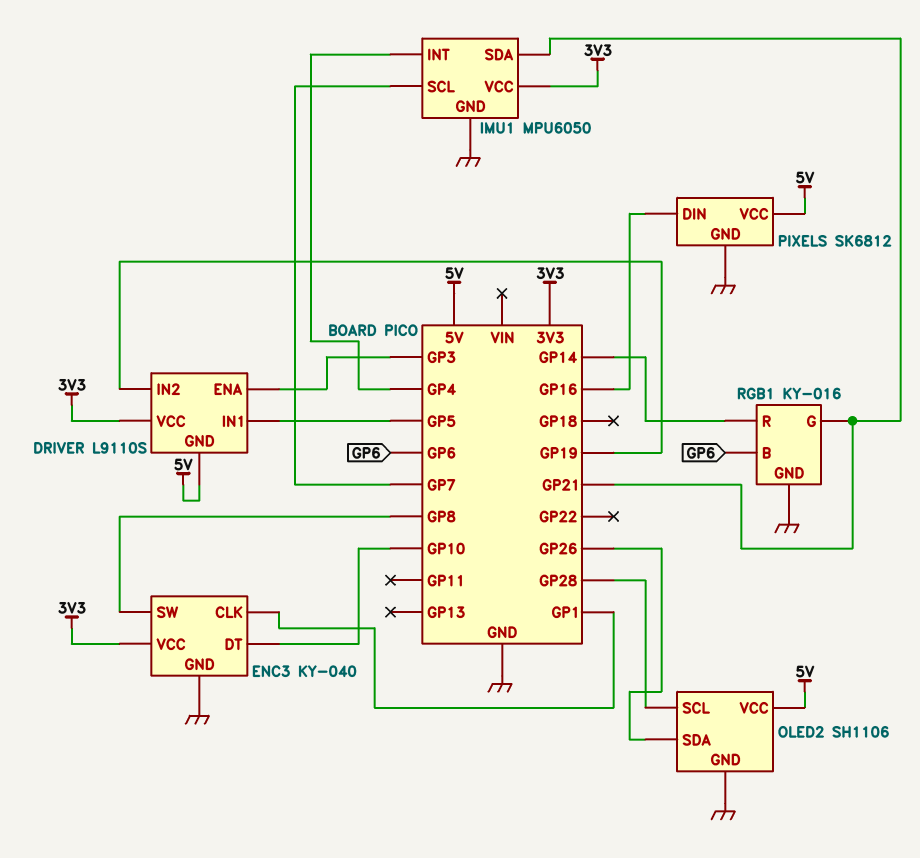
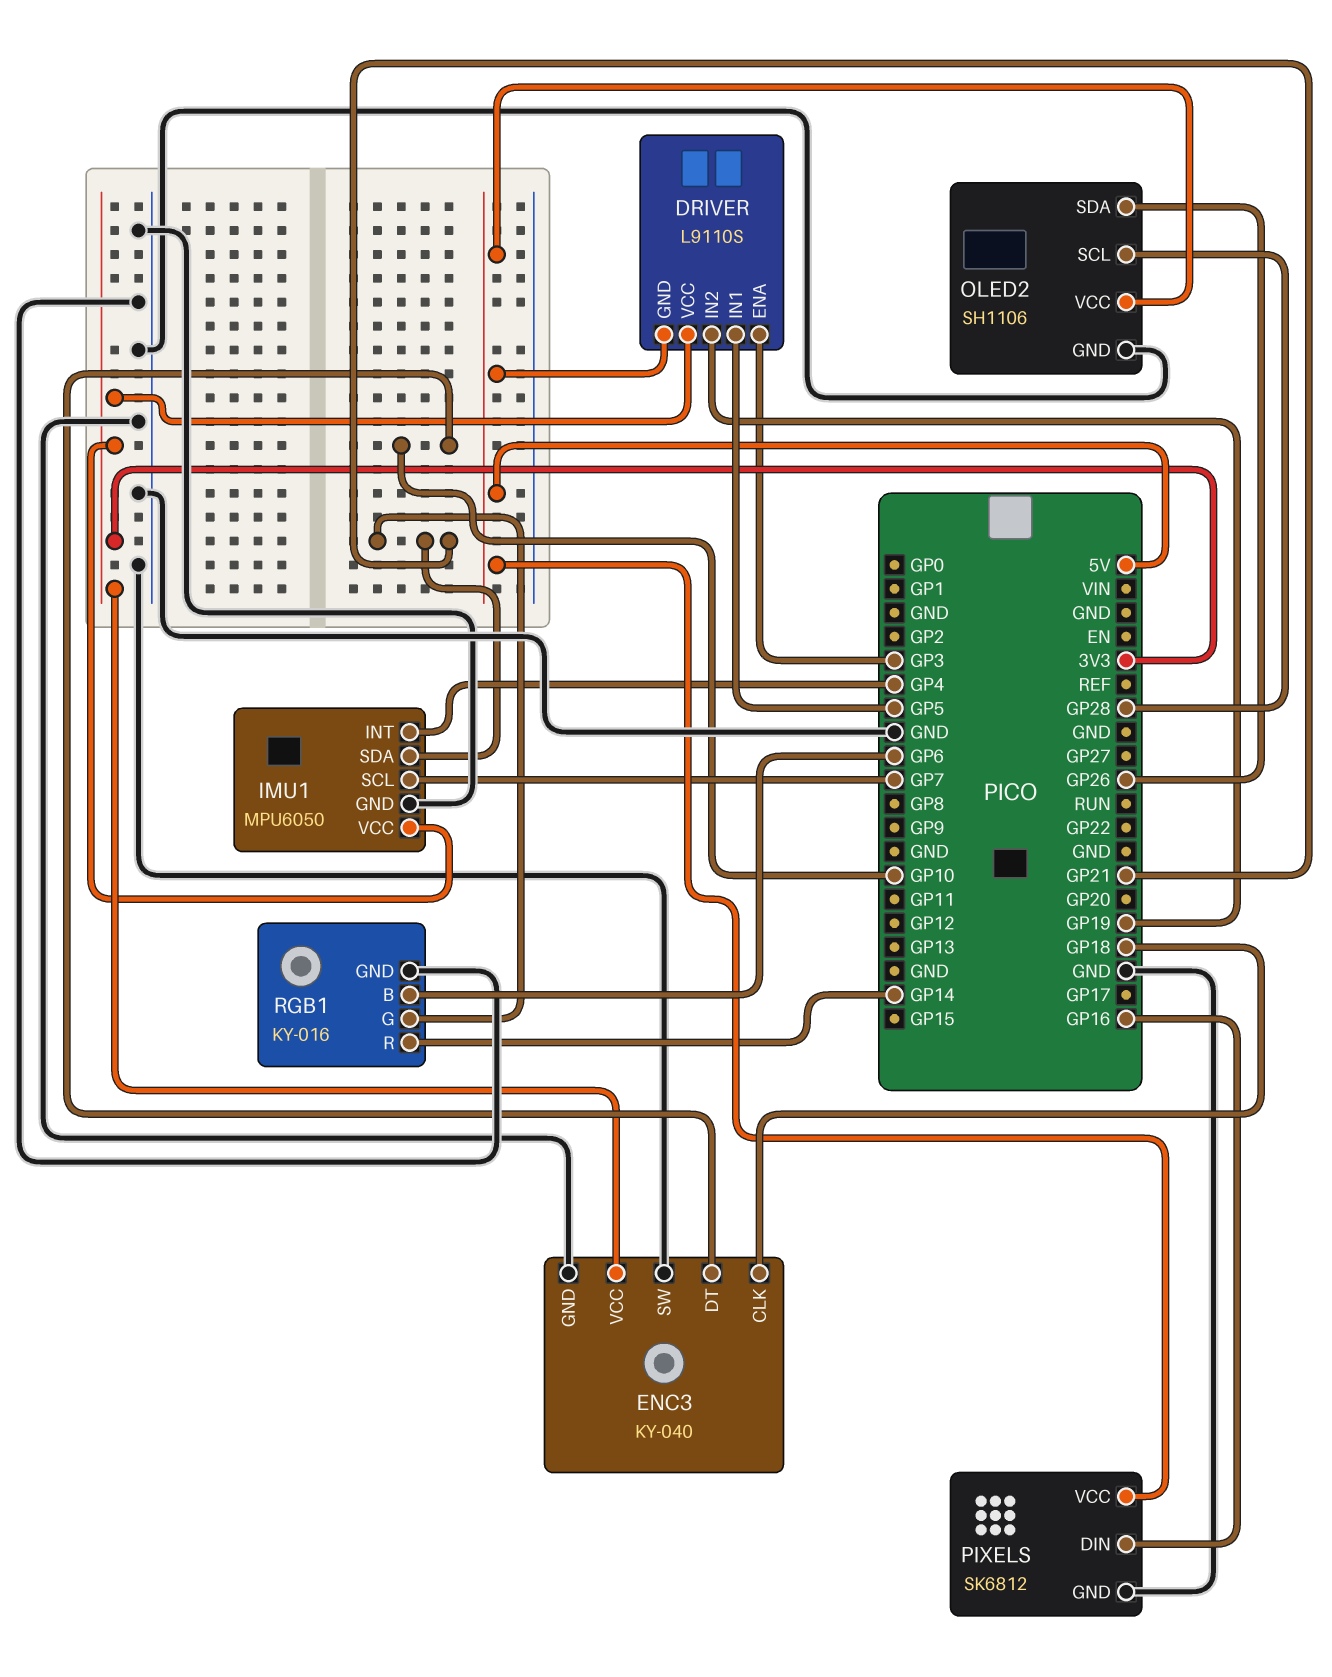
ENC3 pin CLK: GP1 -> GP18
ENC3 pin SW: GP8 -> GND

